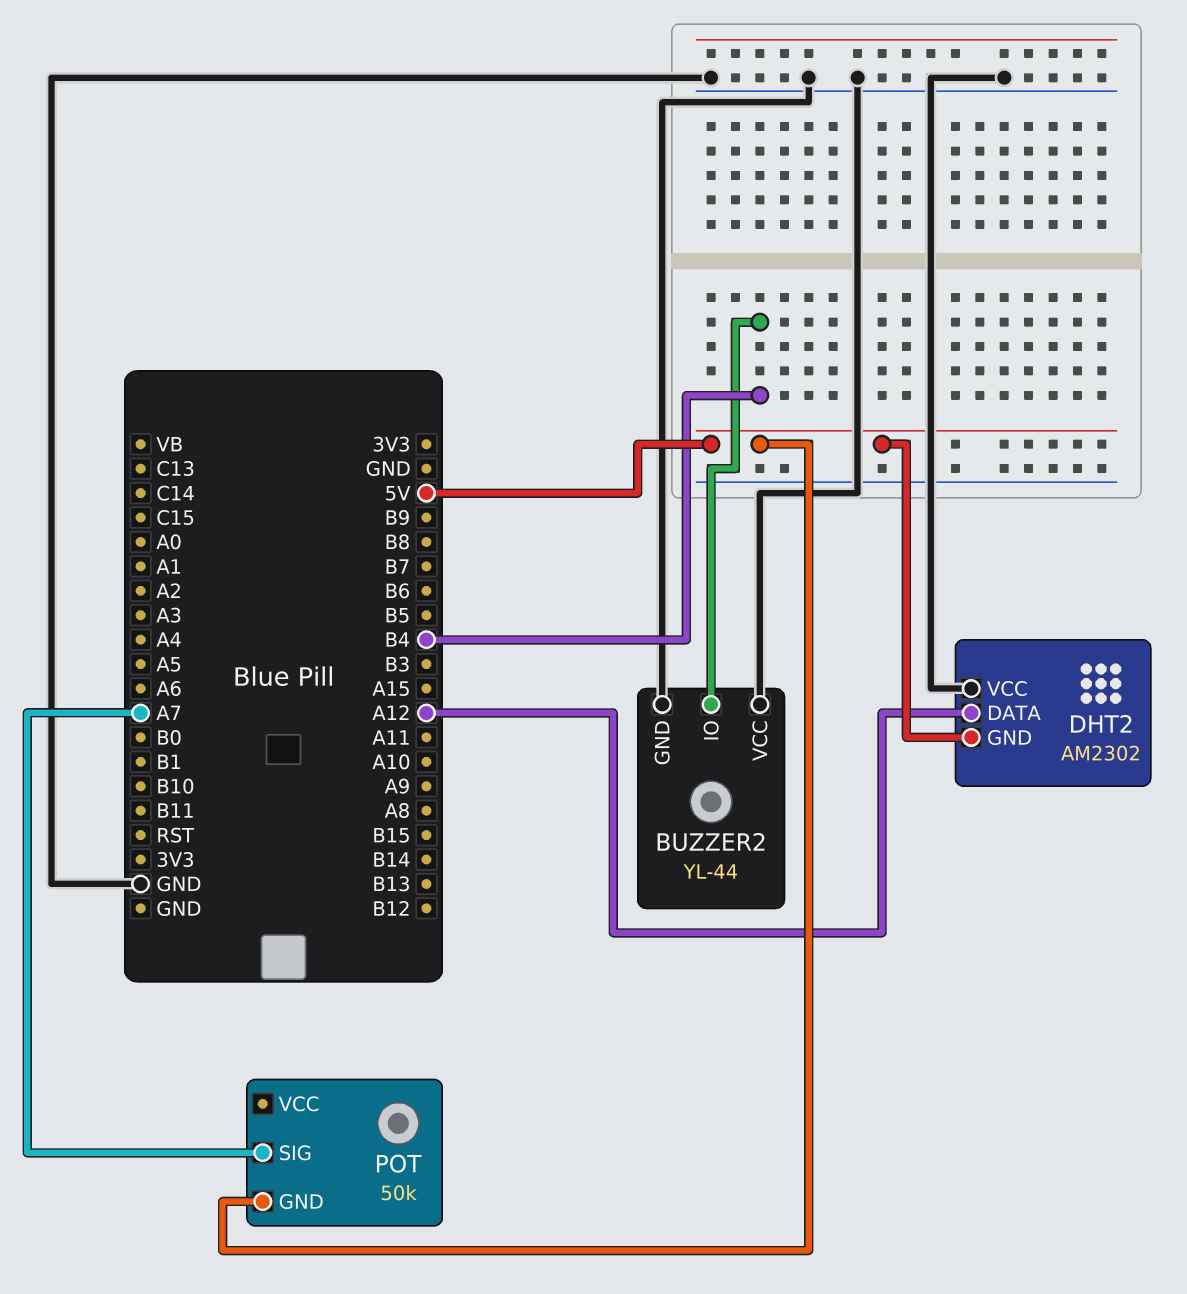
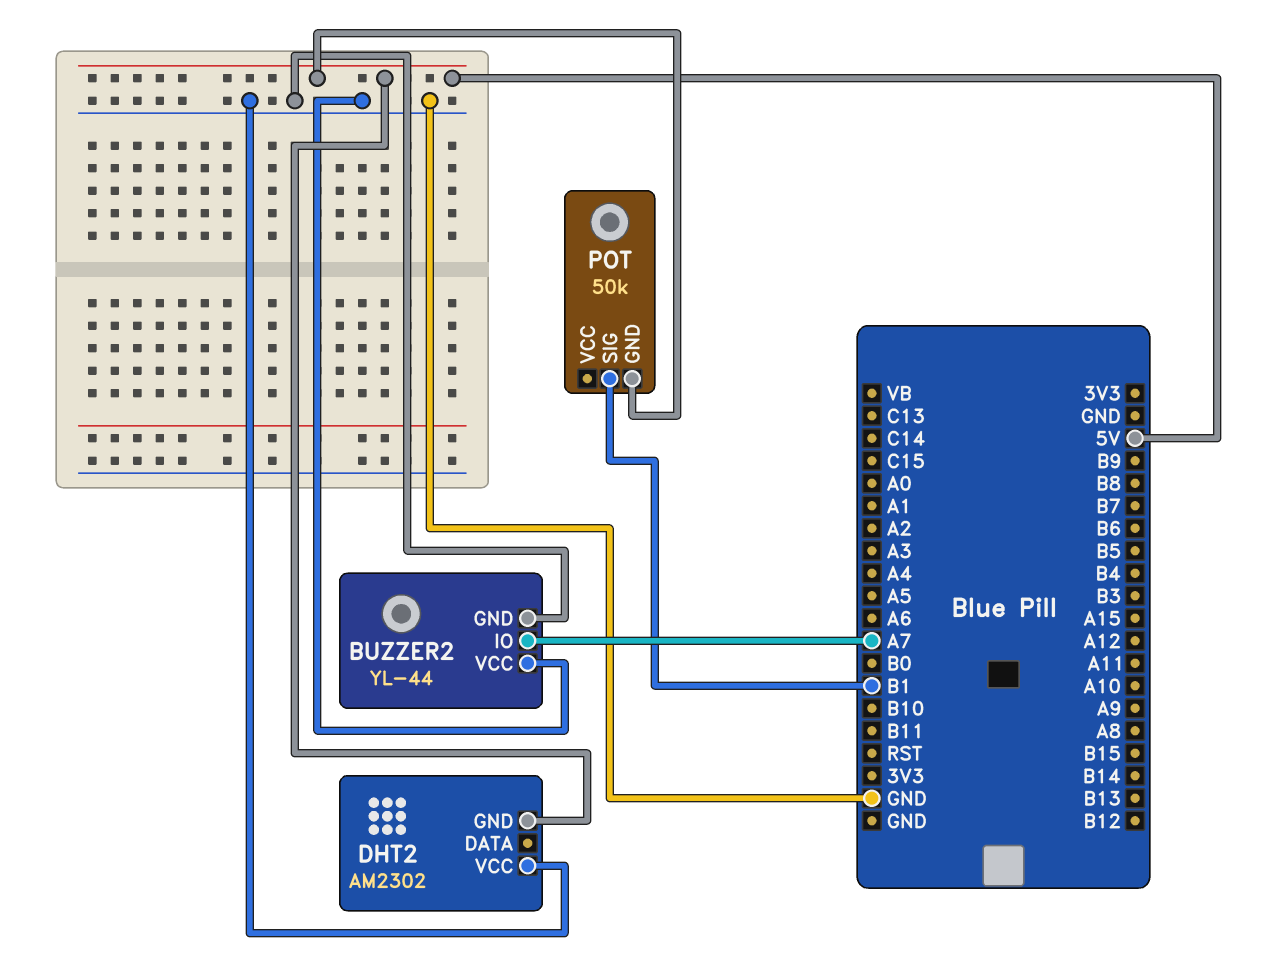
BUZZER2 pin IO: B4 -> A7
DHT2 pin DATA: A12 -> none
POT pin SIG: A7 -> B1

